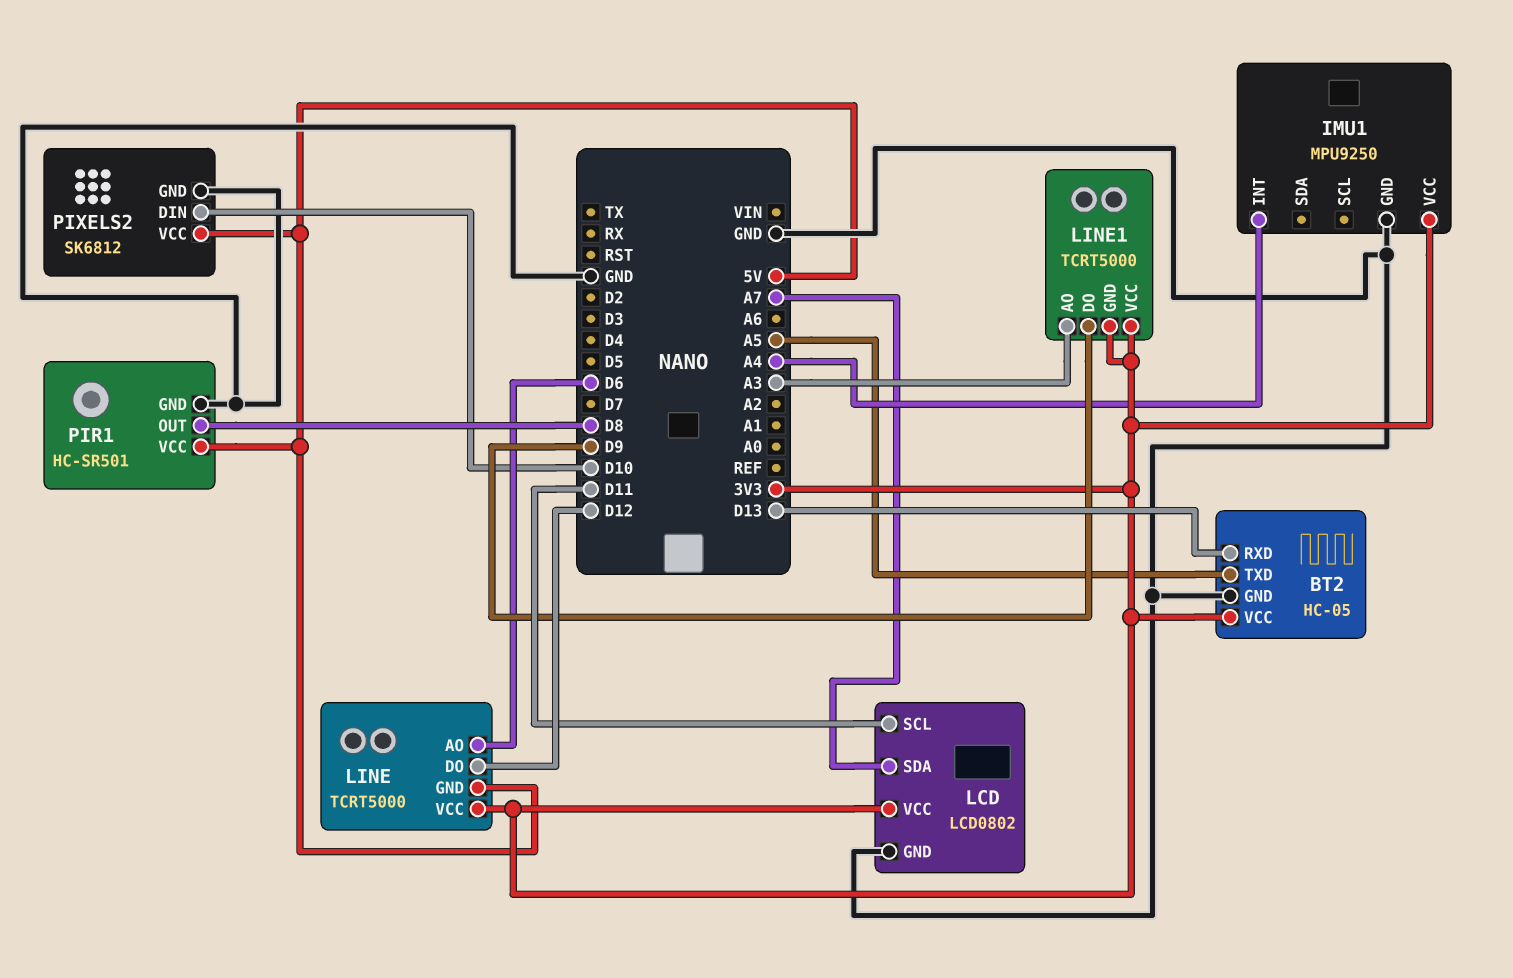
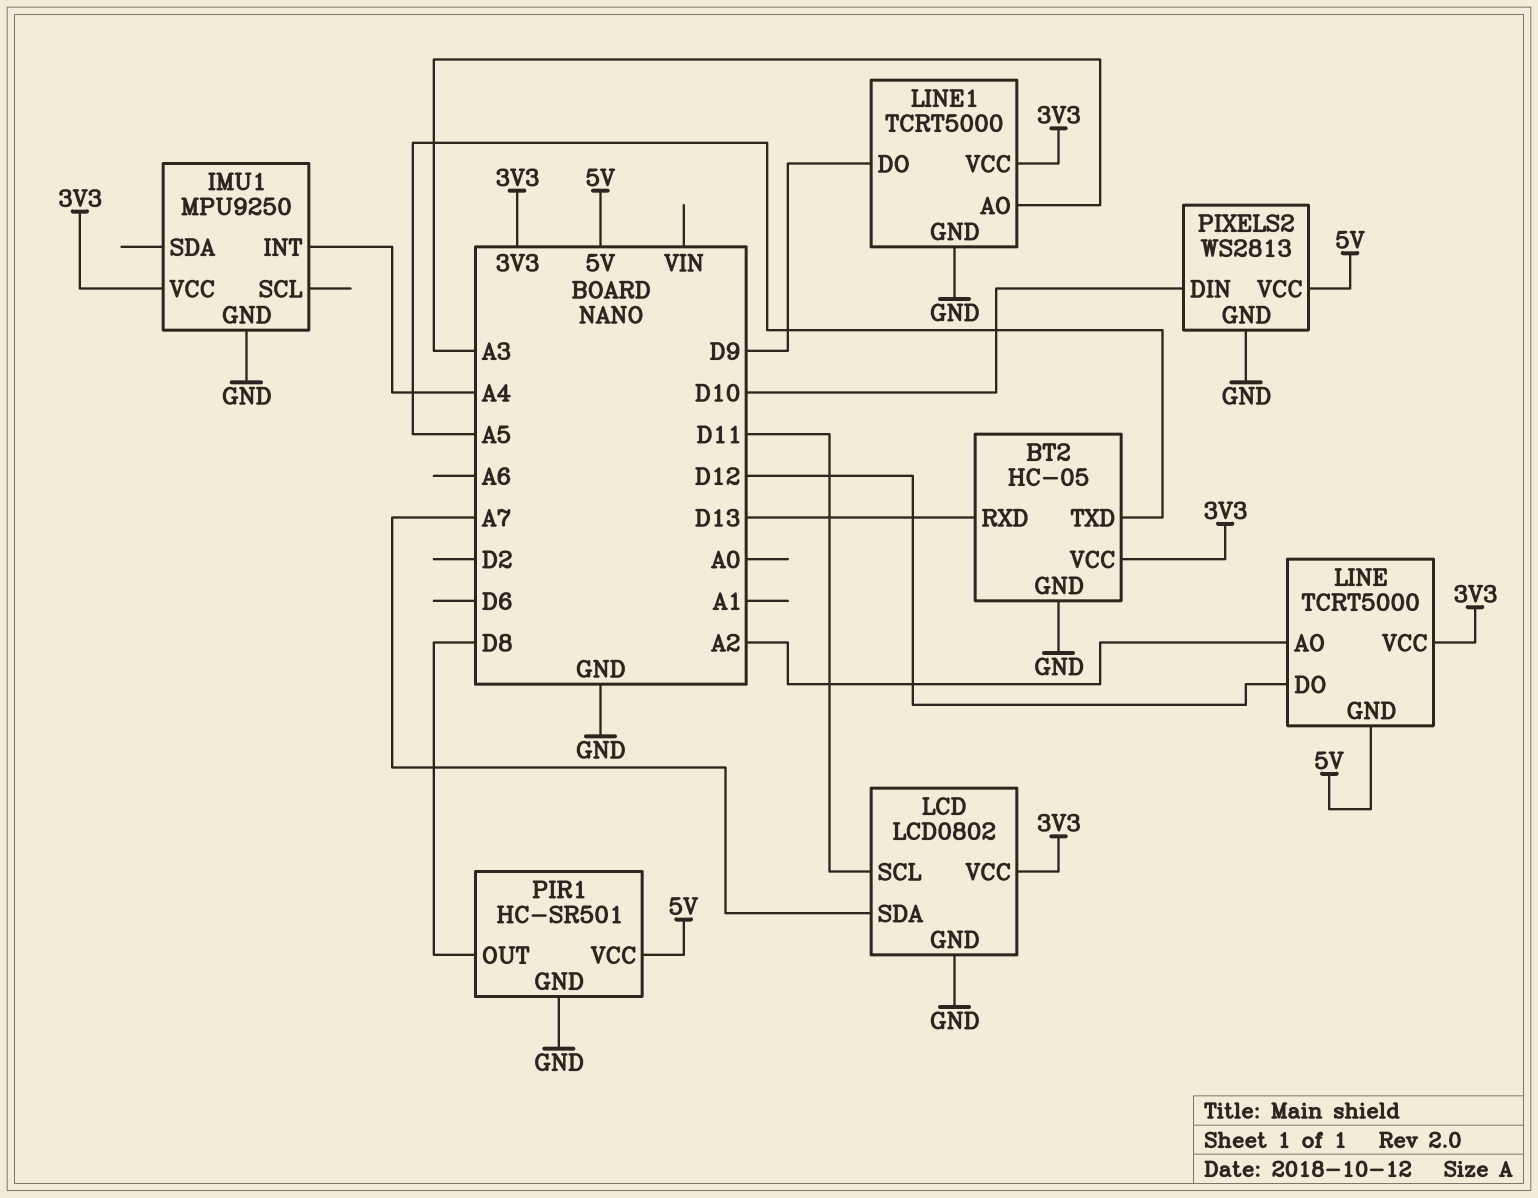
LINE pin AO: D6 -> A2
LINE1 pin GND: 3V3 -> GND
PIXELS2: SK6812 -> WS2813

